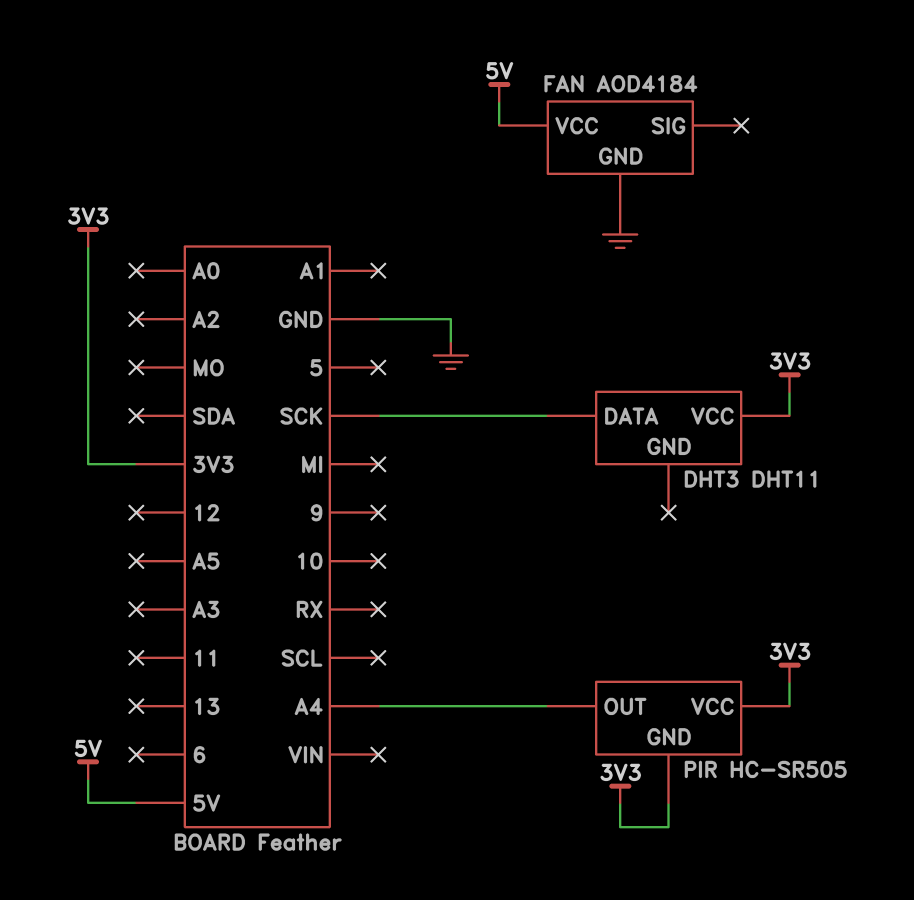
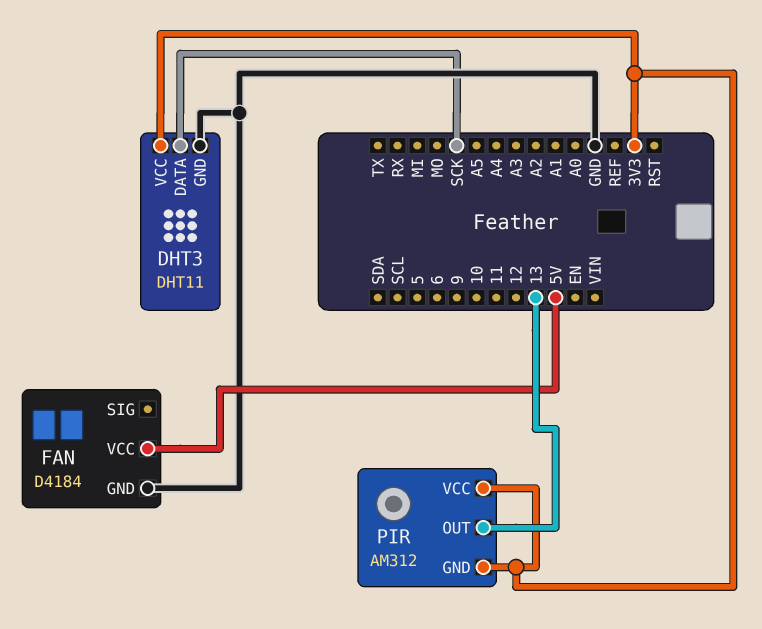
DHT3 pin GND: none -> GND
FAN: AOD4184 -> D4184
PIR: HC-SR505 -> AM312
PIR pin OUT: A4 -> 13

